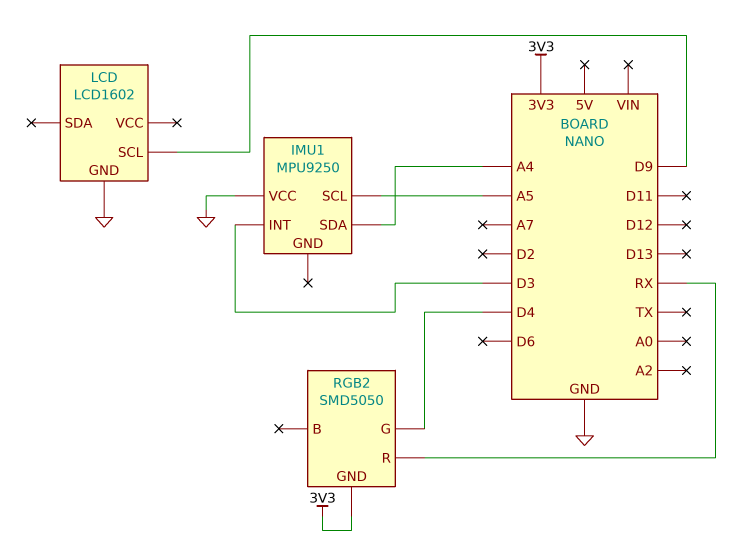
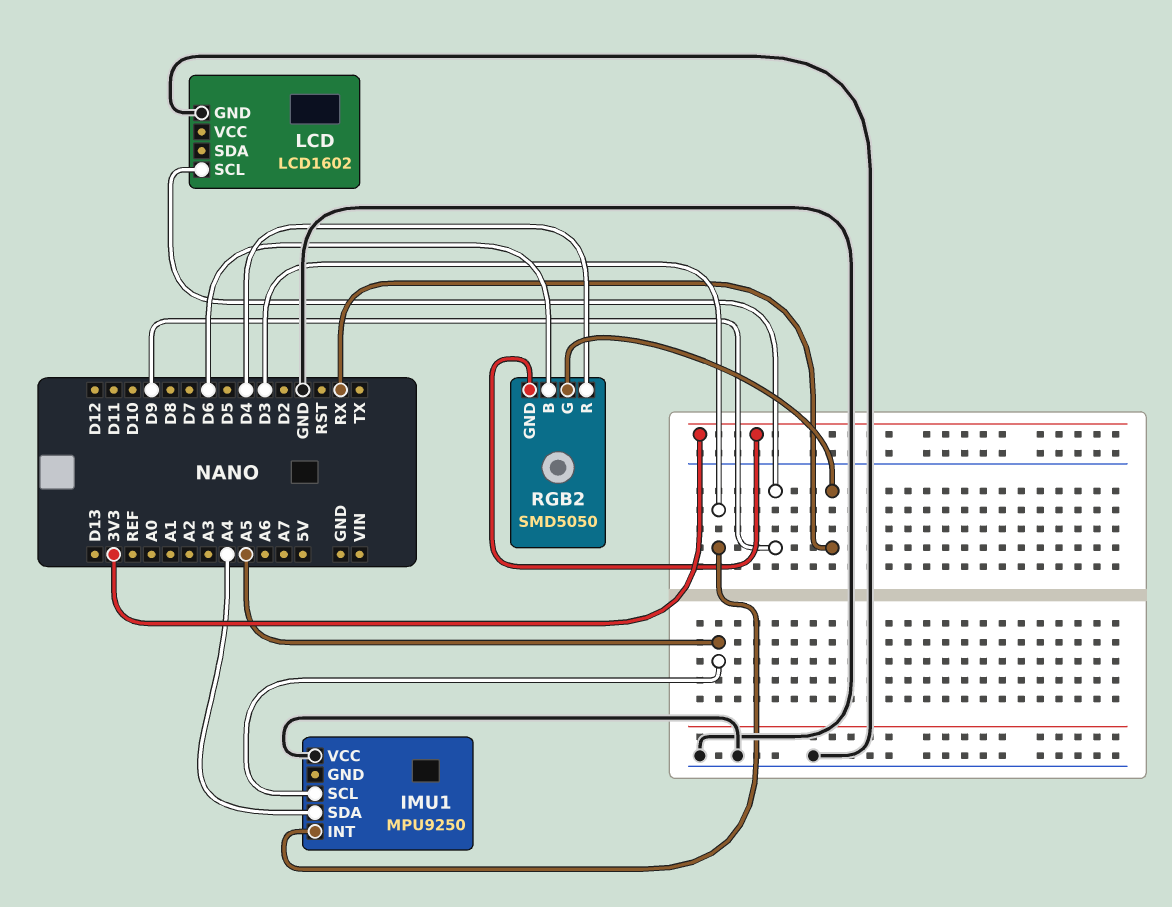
RGB2 pin B: none -> D6
RGB2 pin G: D4 -> RX
RGB2 pin R: RX -> D4

